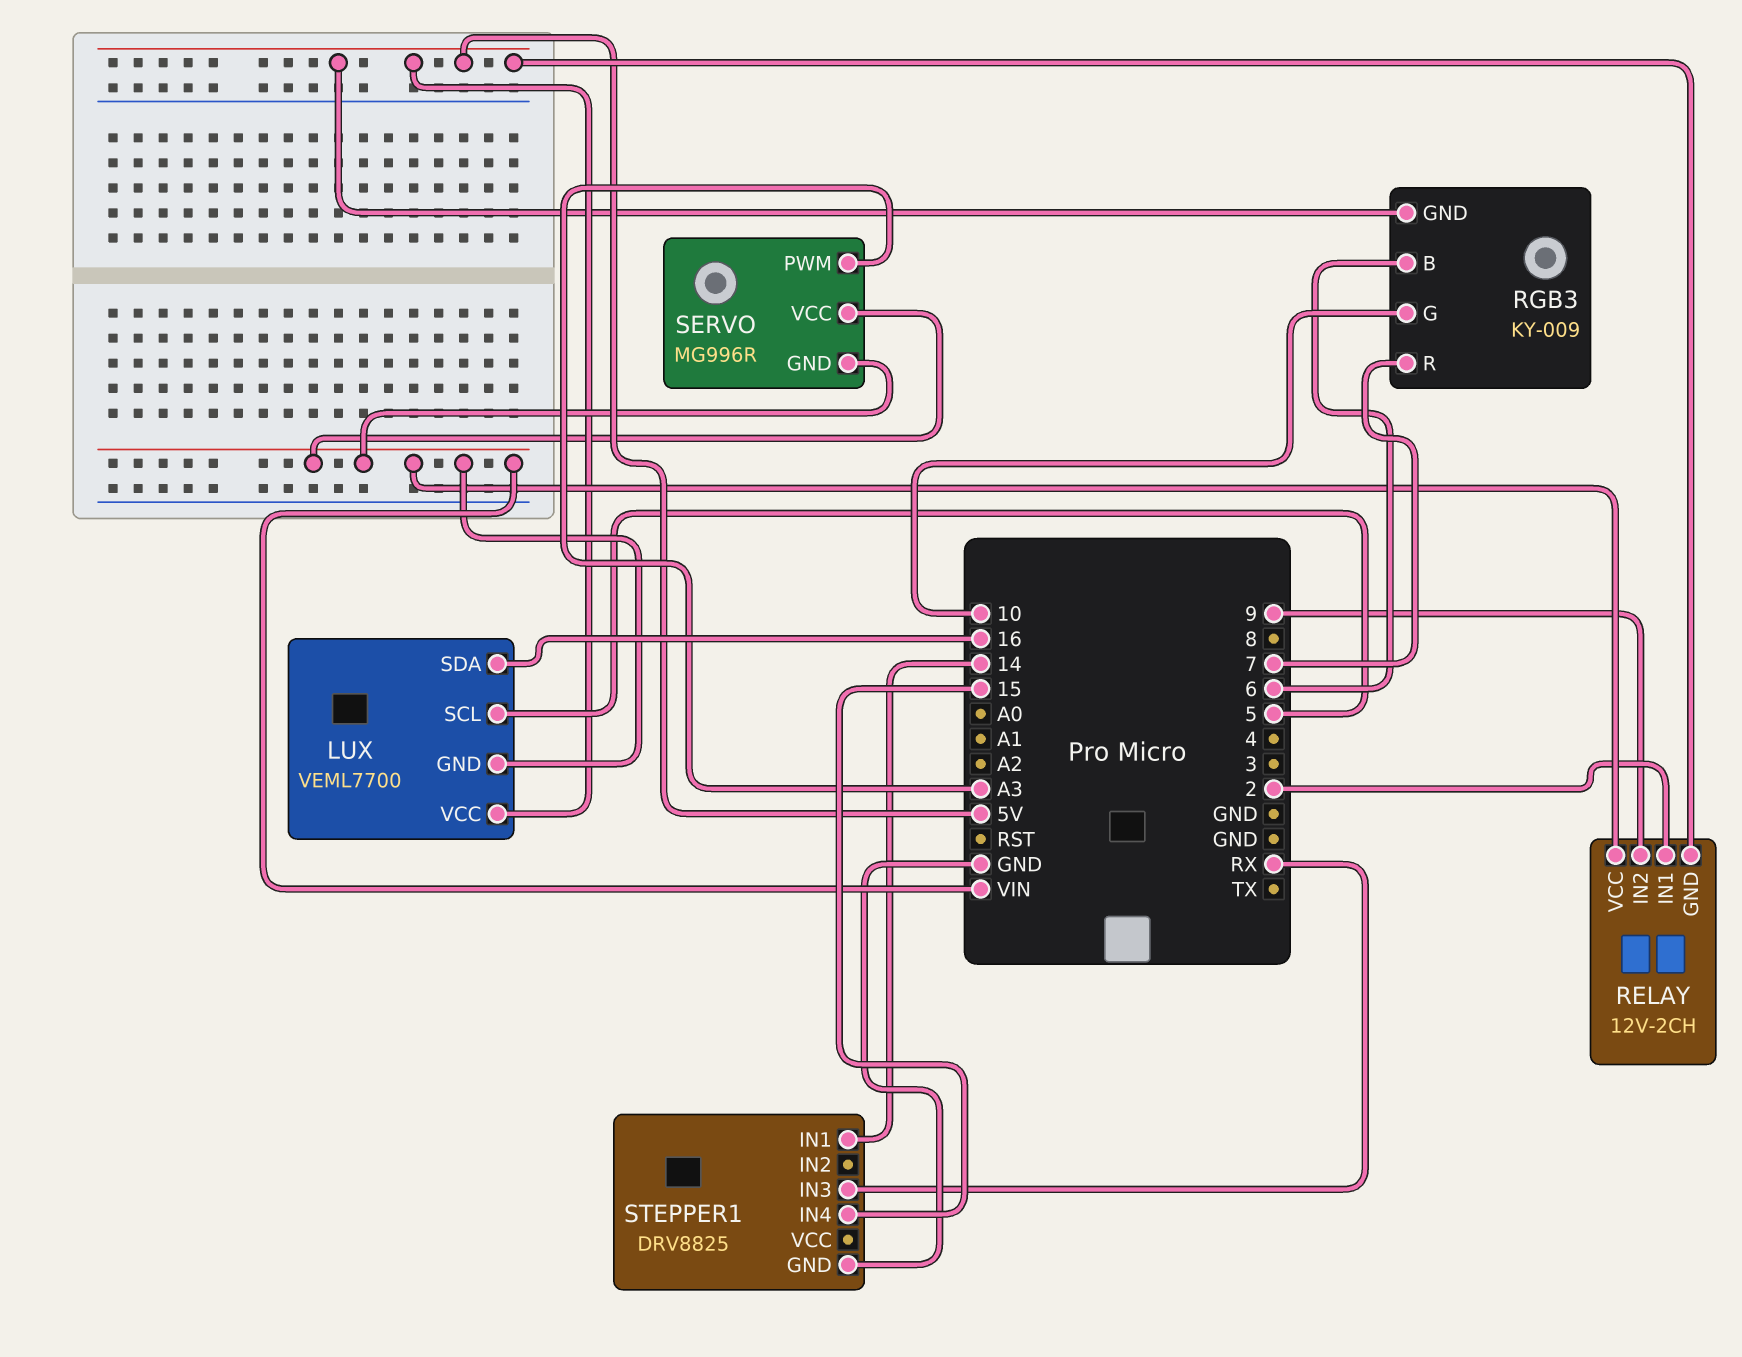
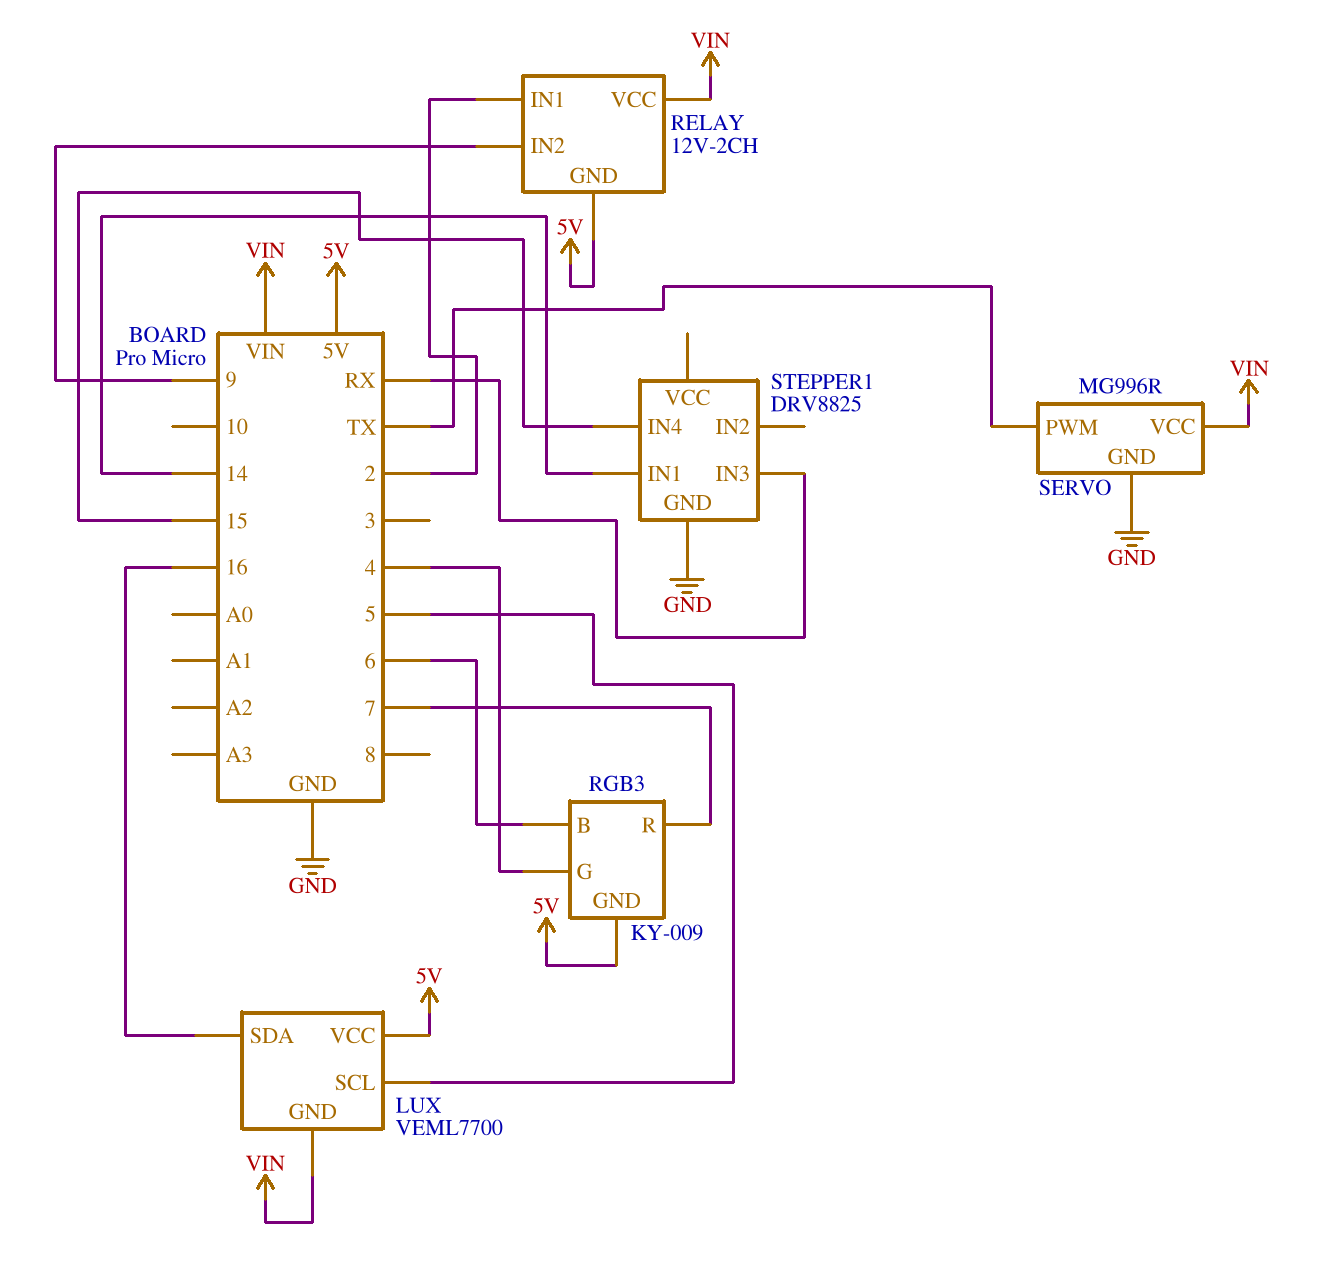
RGB3 pin G: 10 -> 4
SERVO pin GND: VIN -> GND
SERVO pin PWM: A3 -> TX

